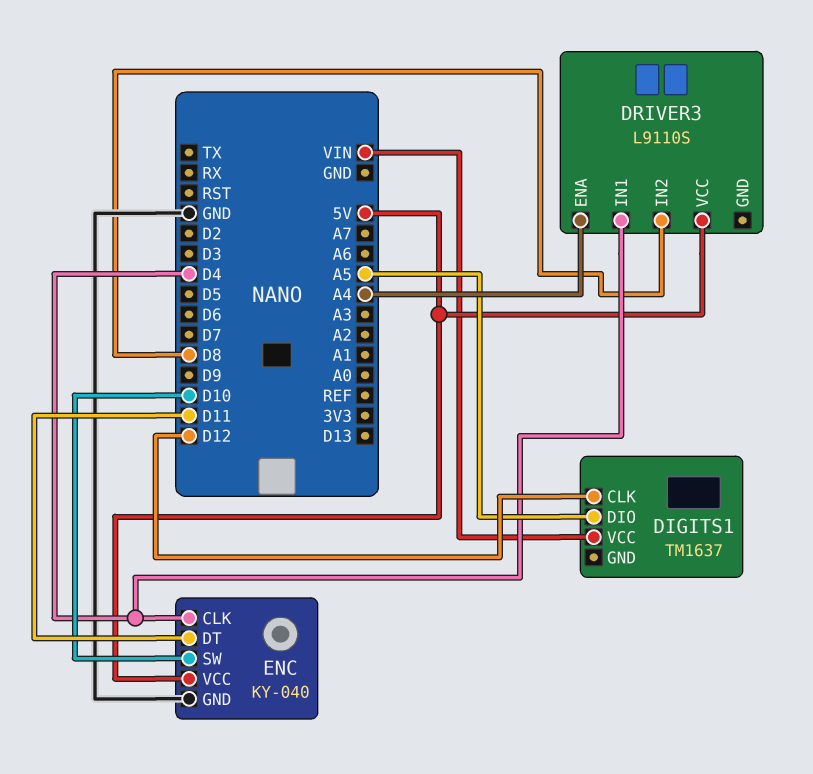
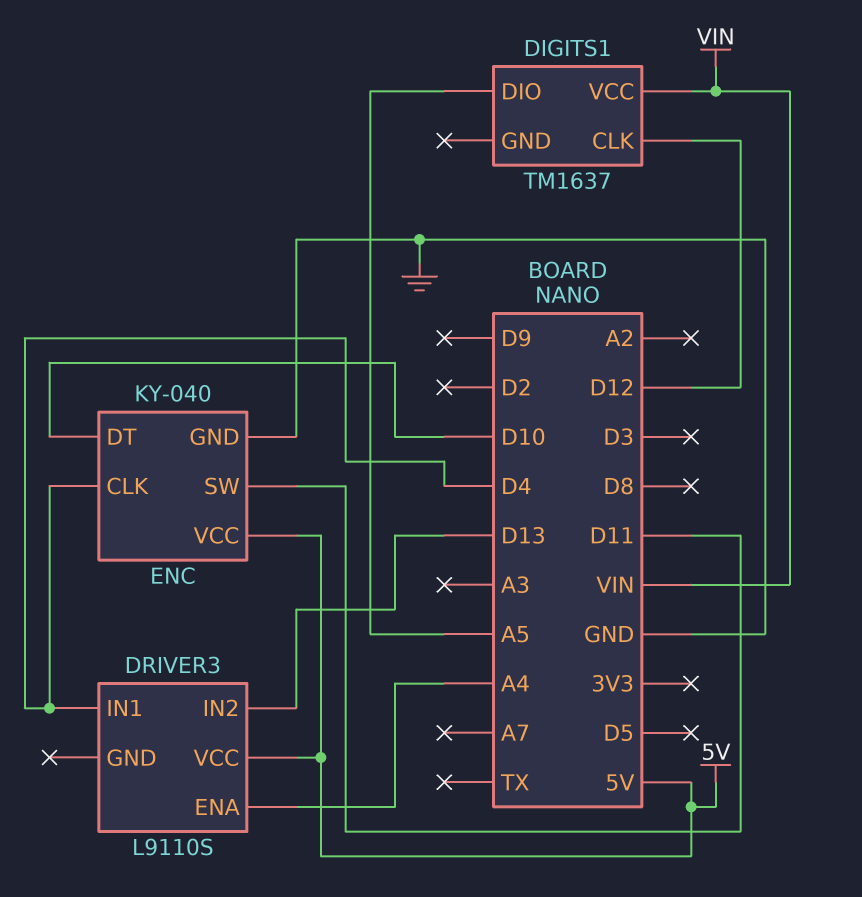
DRIVER3 pin IN2: D8 -> D13
ENC pin DT: D11 -> D10
ENC pin SW: D10 -> D11

